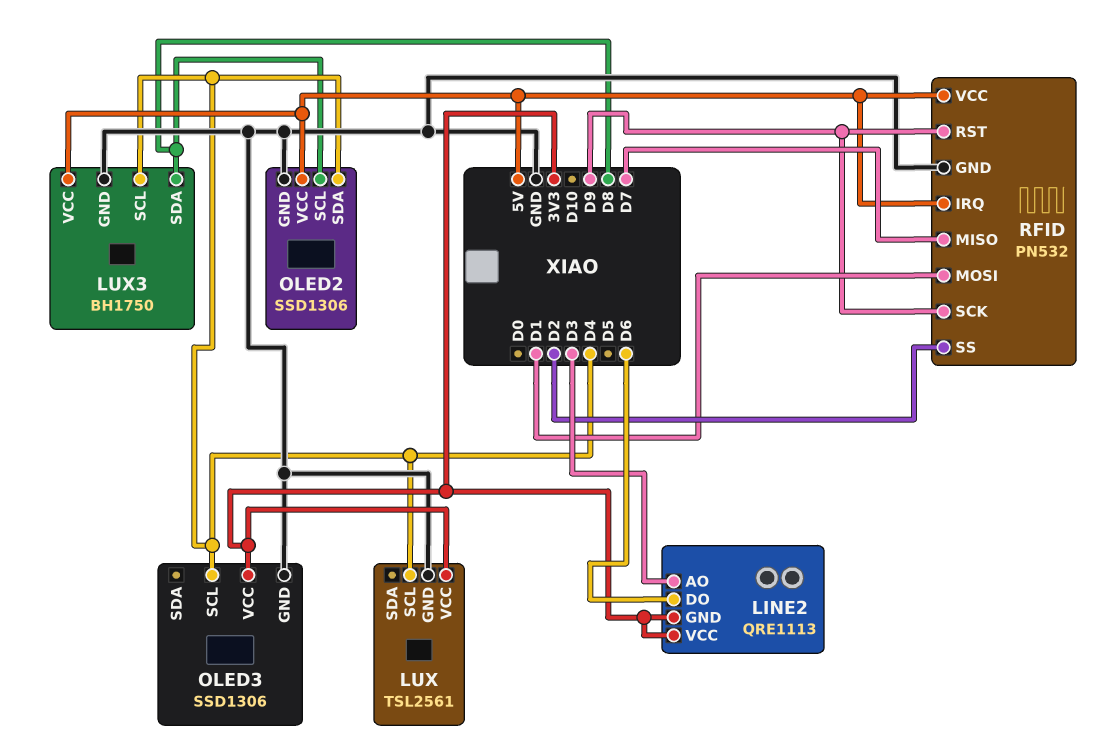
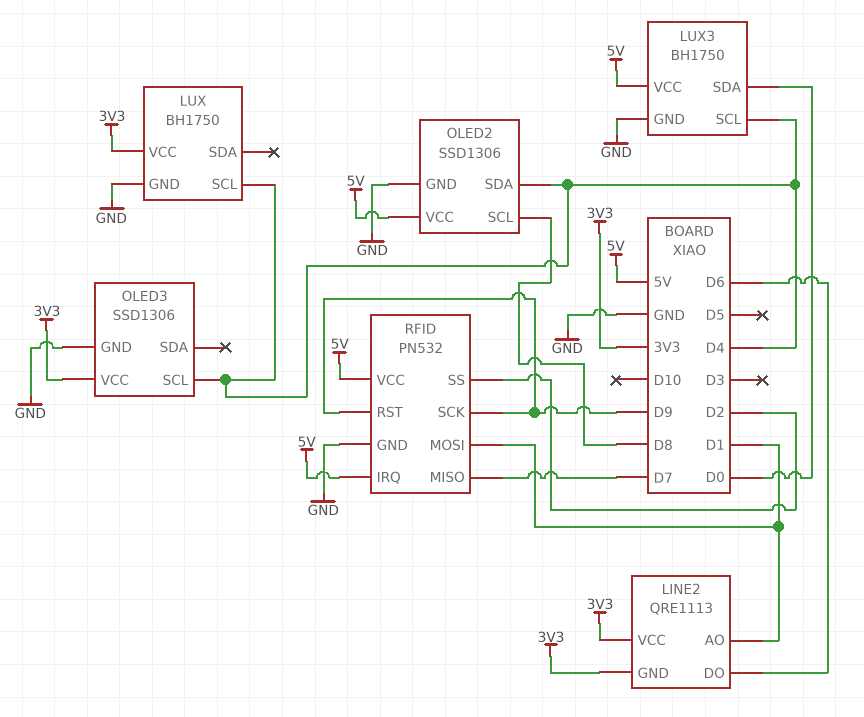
LINE2 pin AO: D3 -> D1
LUX: TSL2561 -> BH1750
LUX3 pin SDA: D8 -> D0

